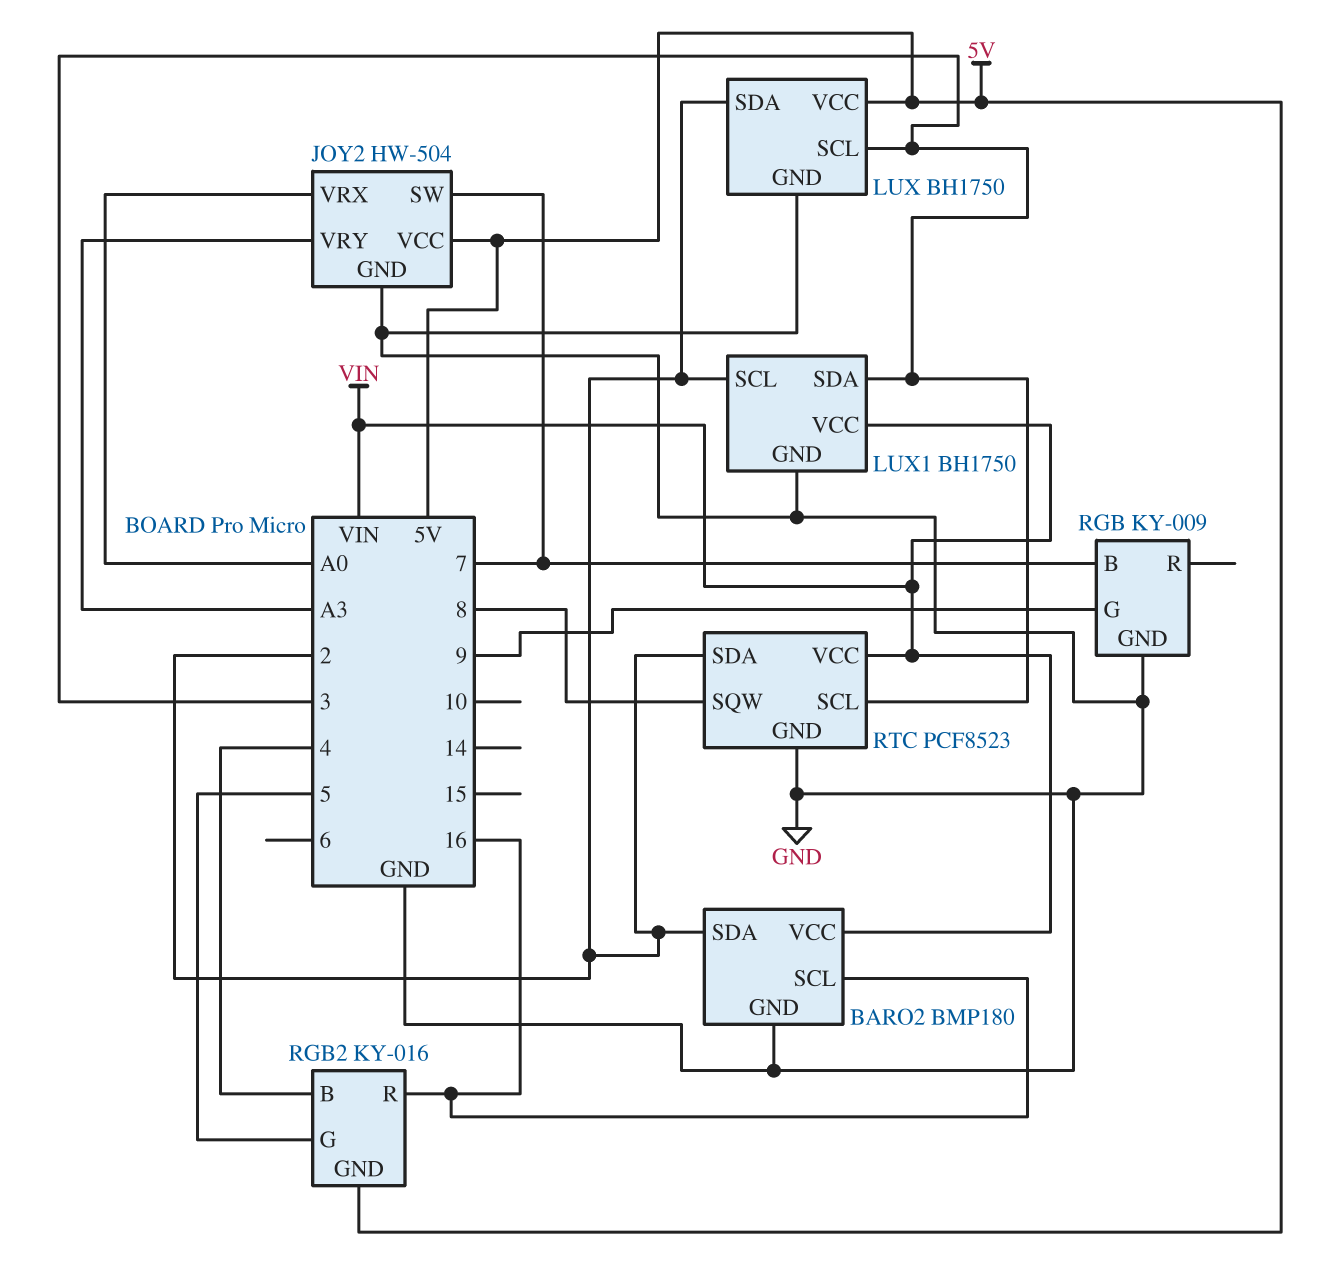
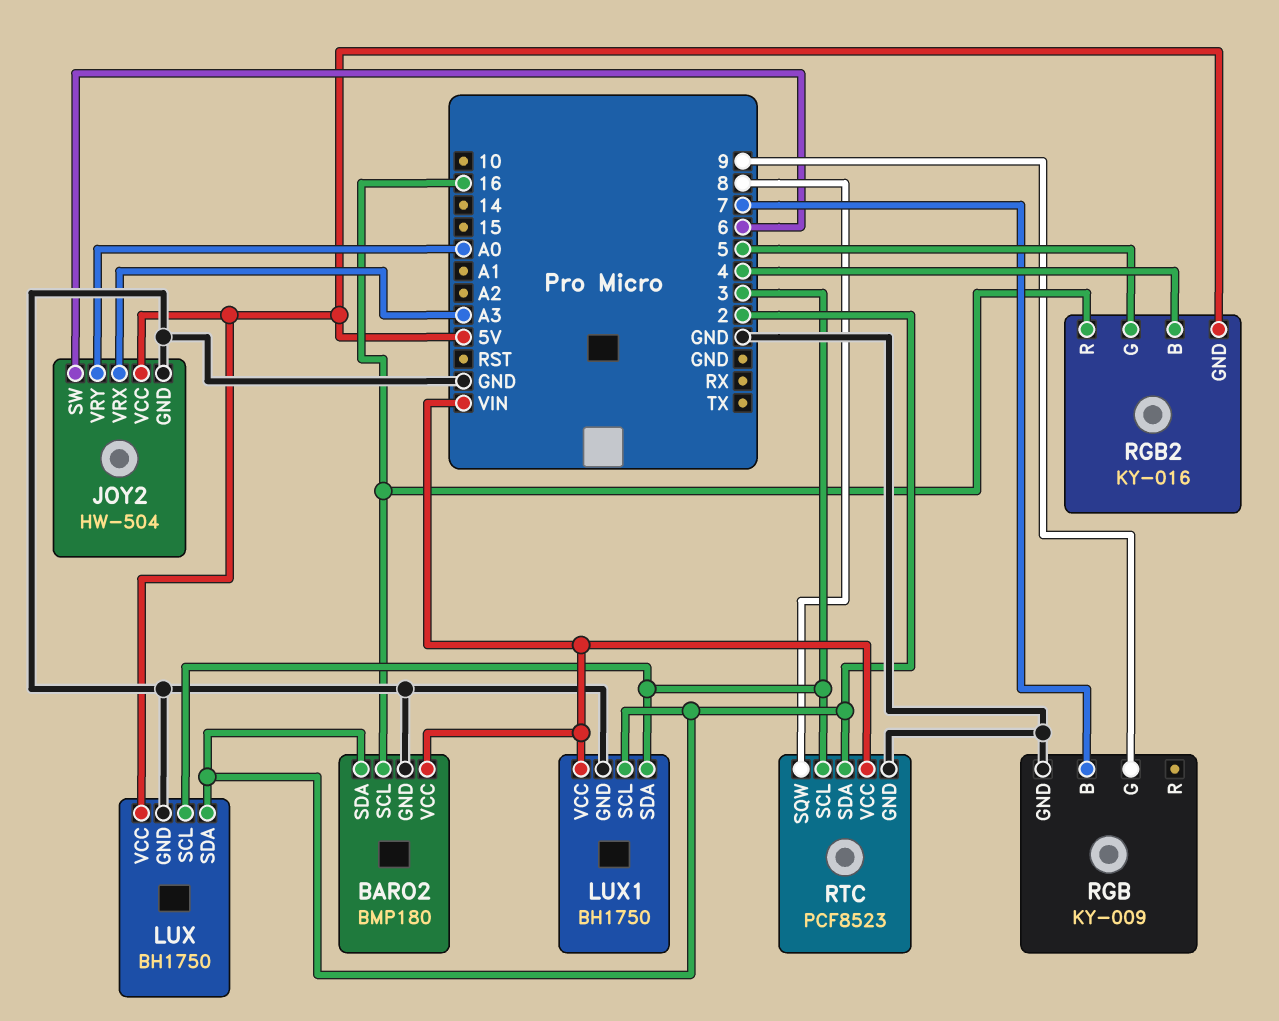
JOY2 pin SW: 7 -> 6
JOY2 pin VRX: A0 -> A3
JOY2 pin VRY: A3 -> A0

